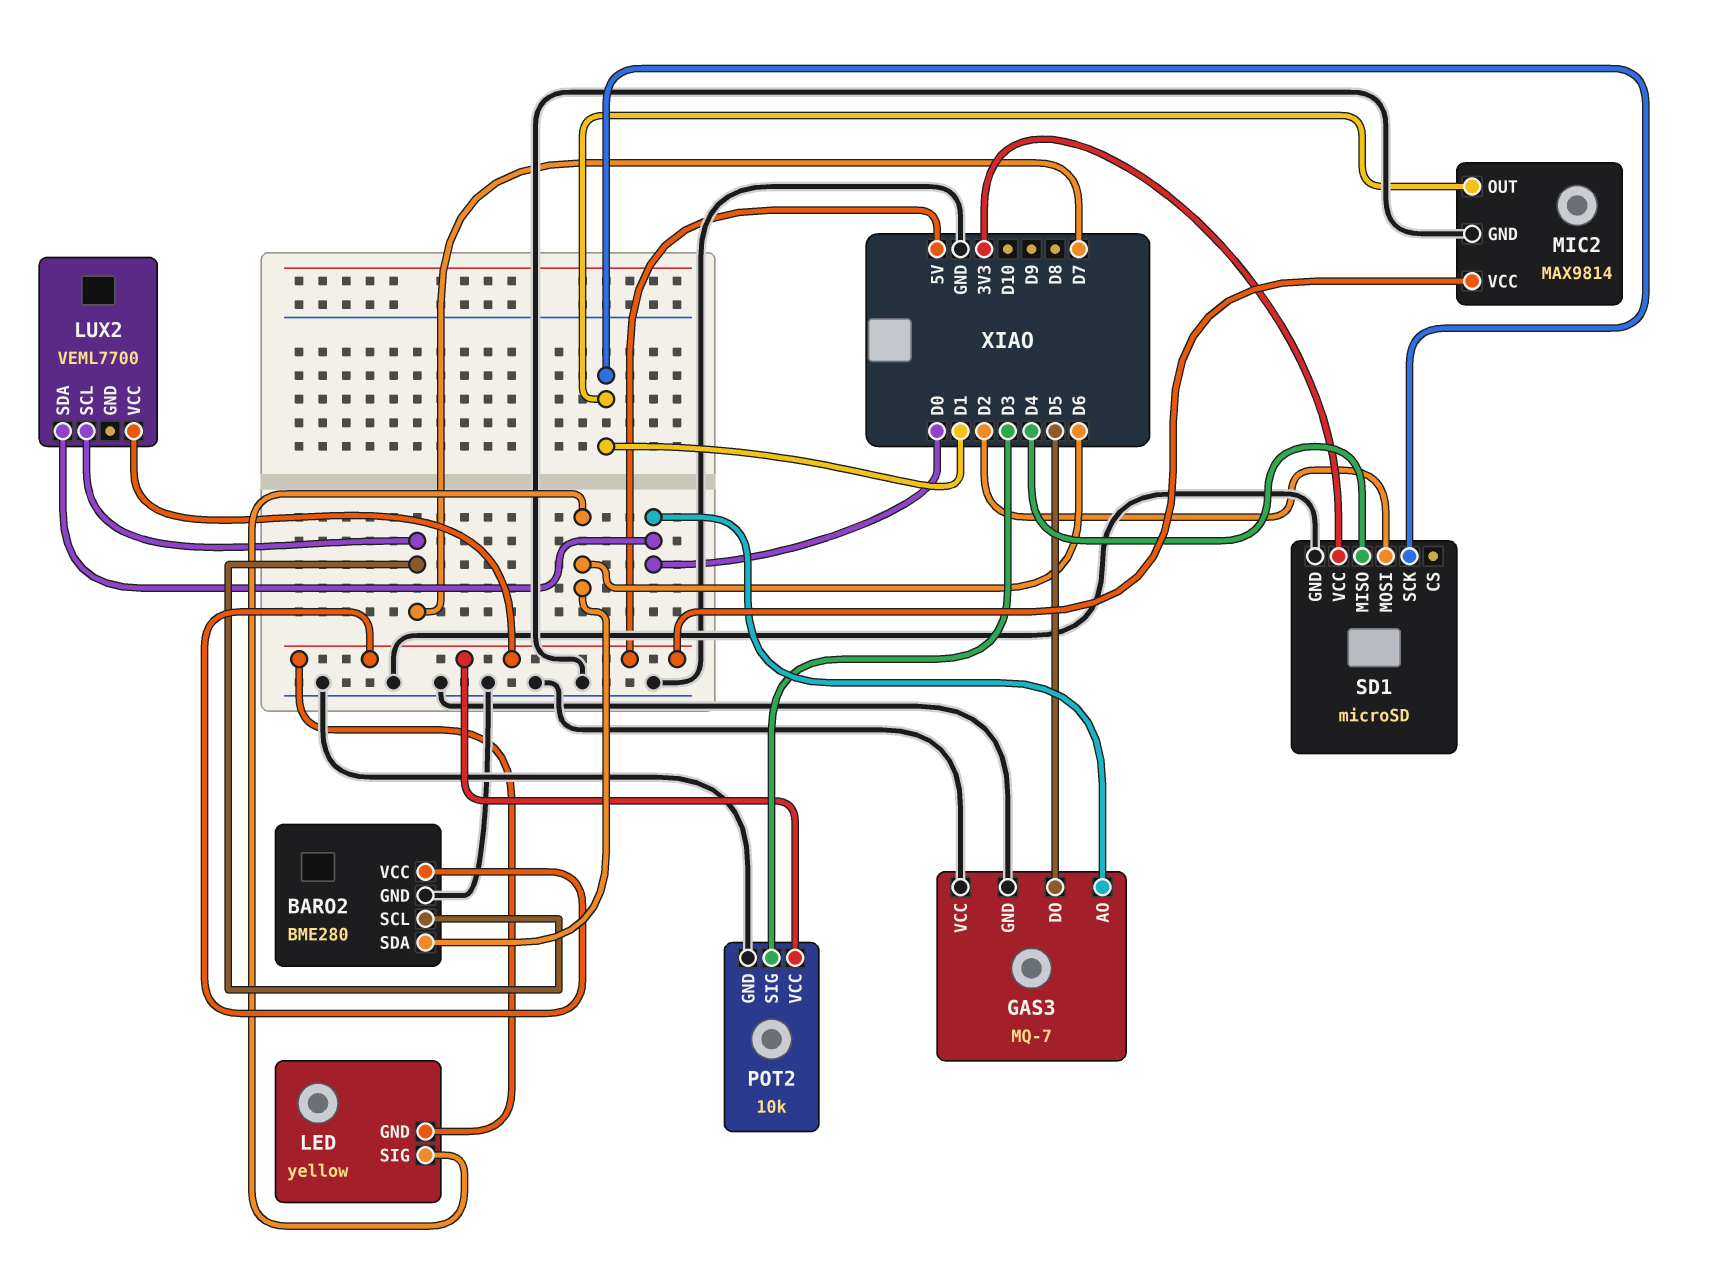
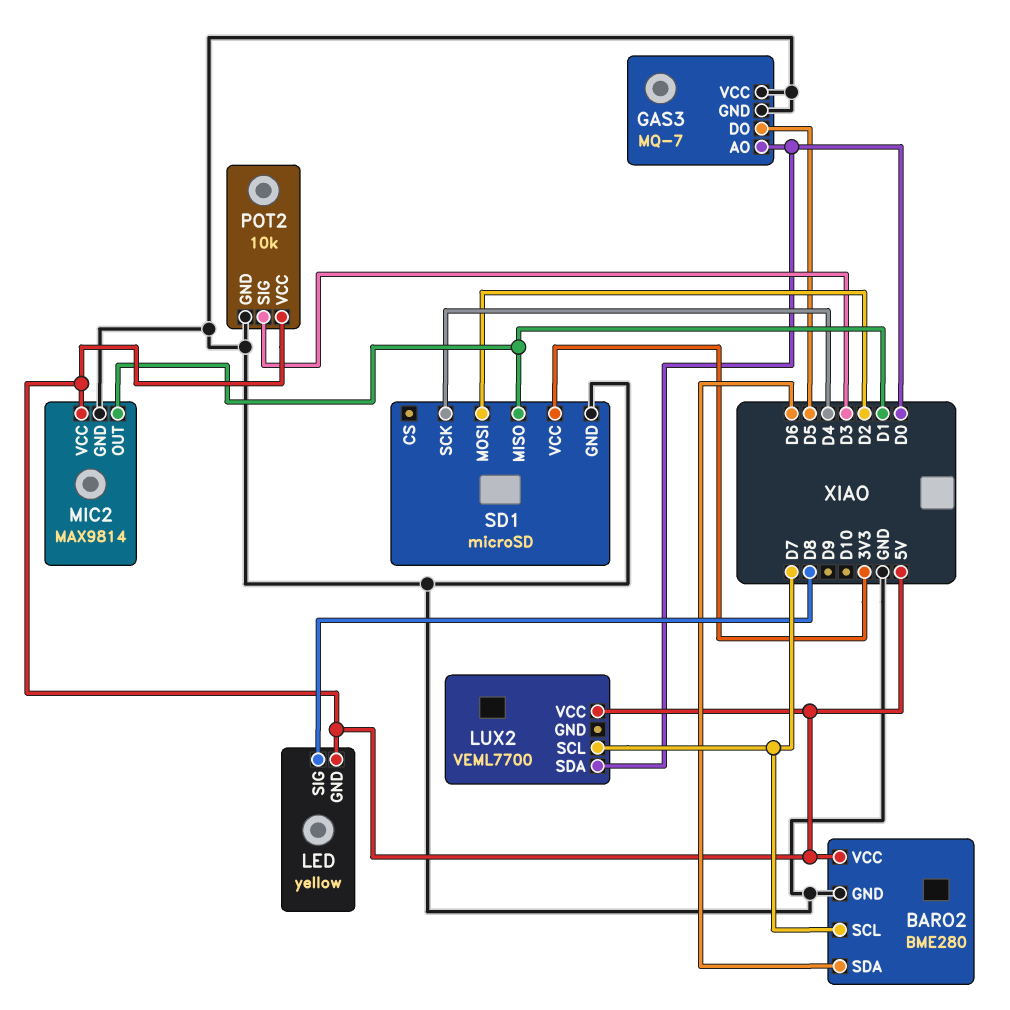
LED pin SIG: D6 -> D8
SD1 pin MISO: D4 -> D1
SD1 pin SCK: D1 -> D4

